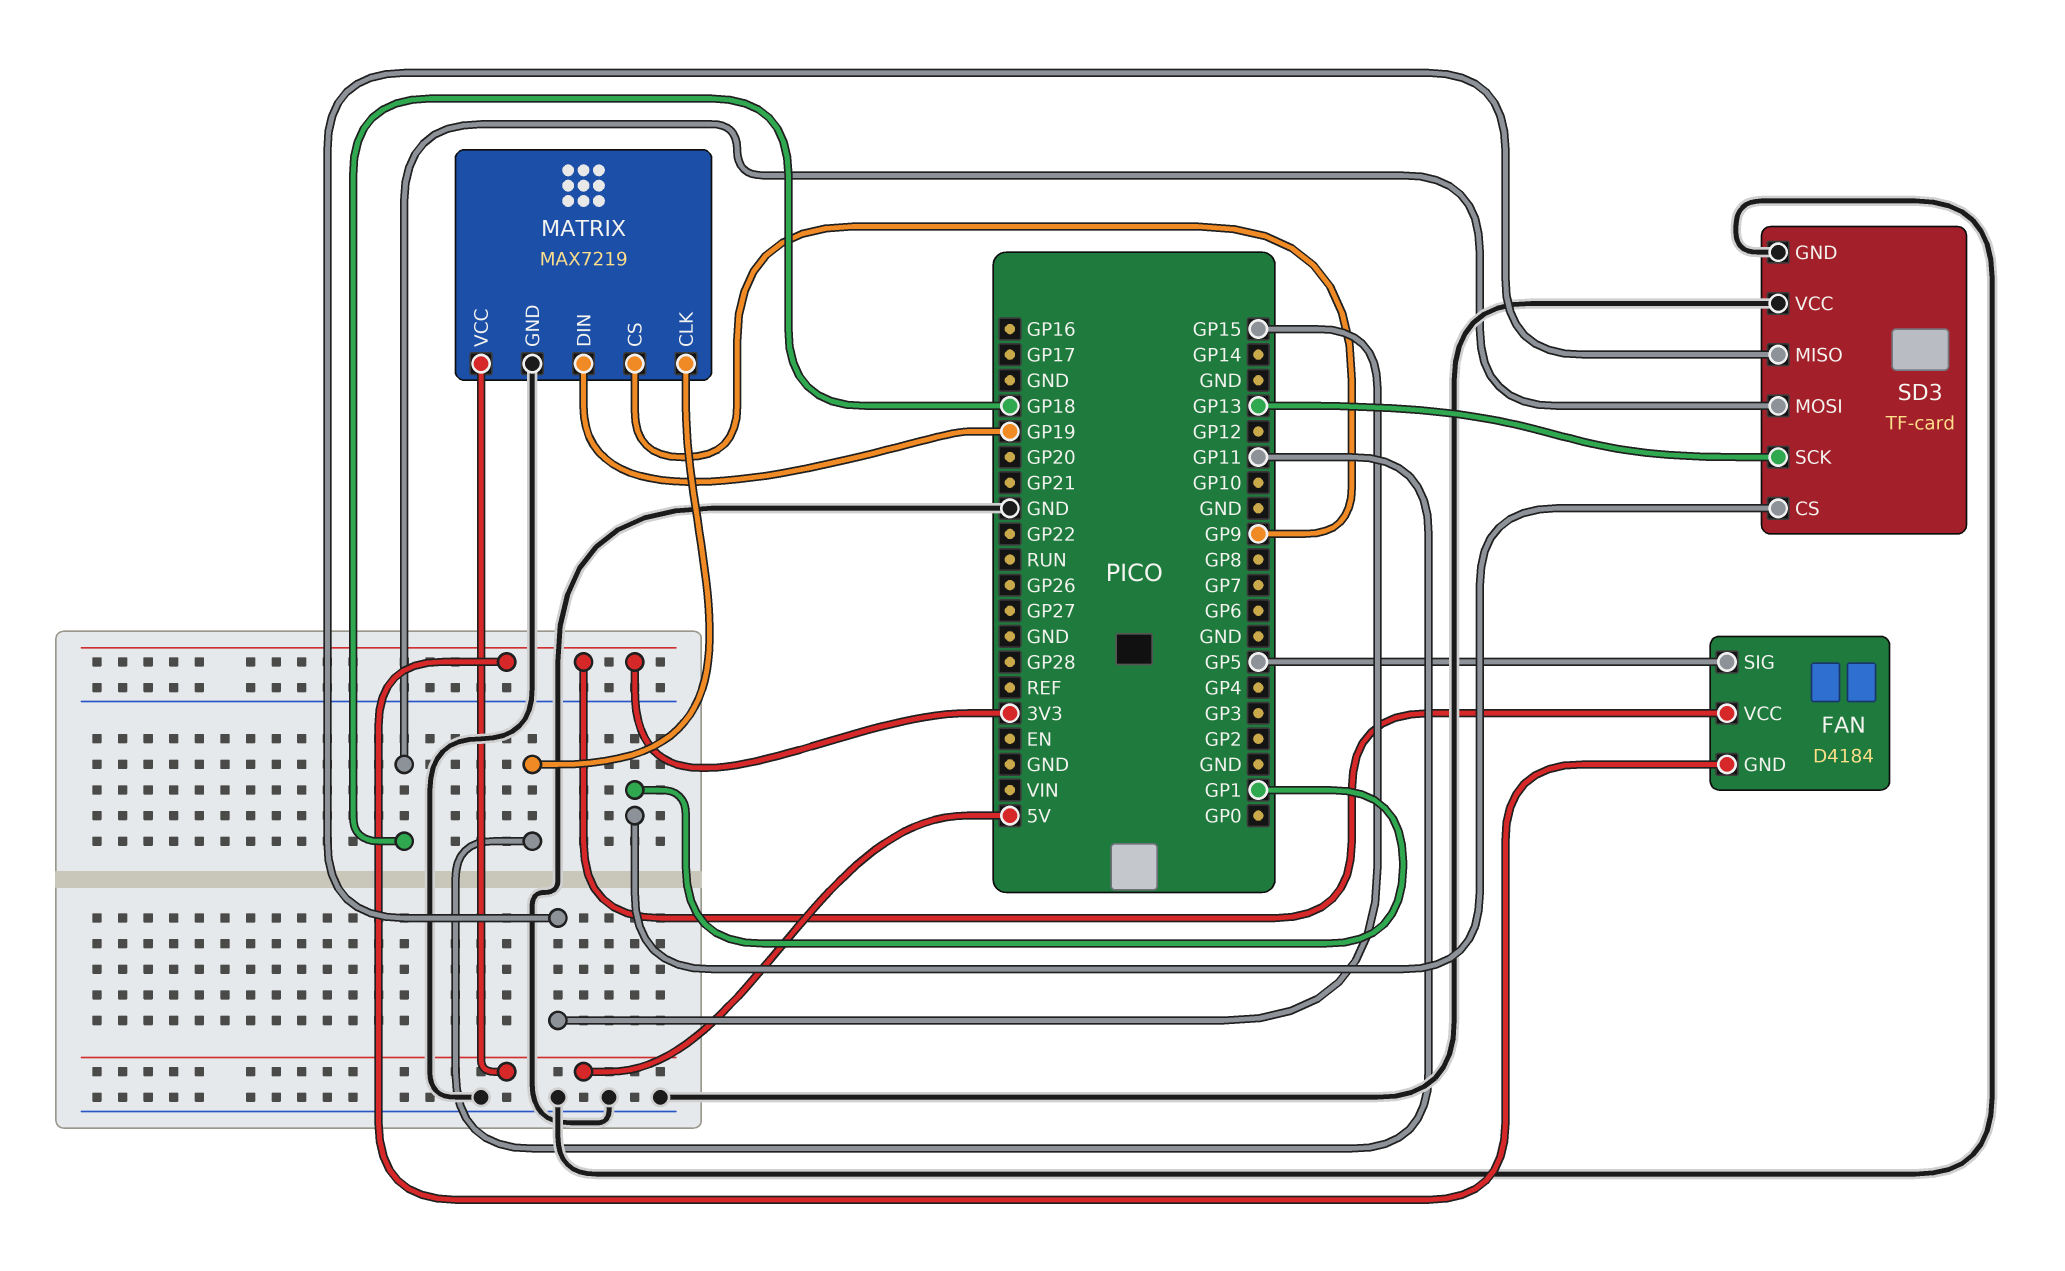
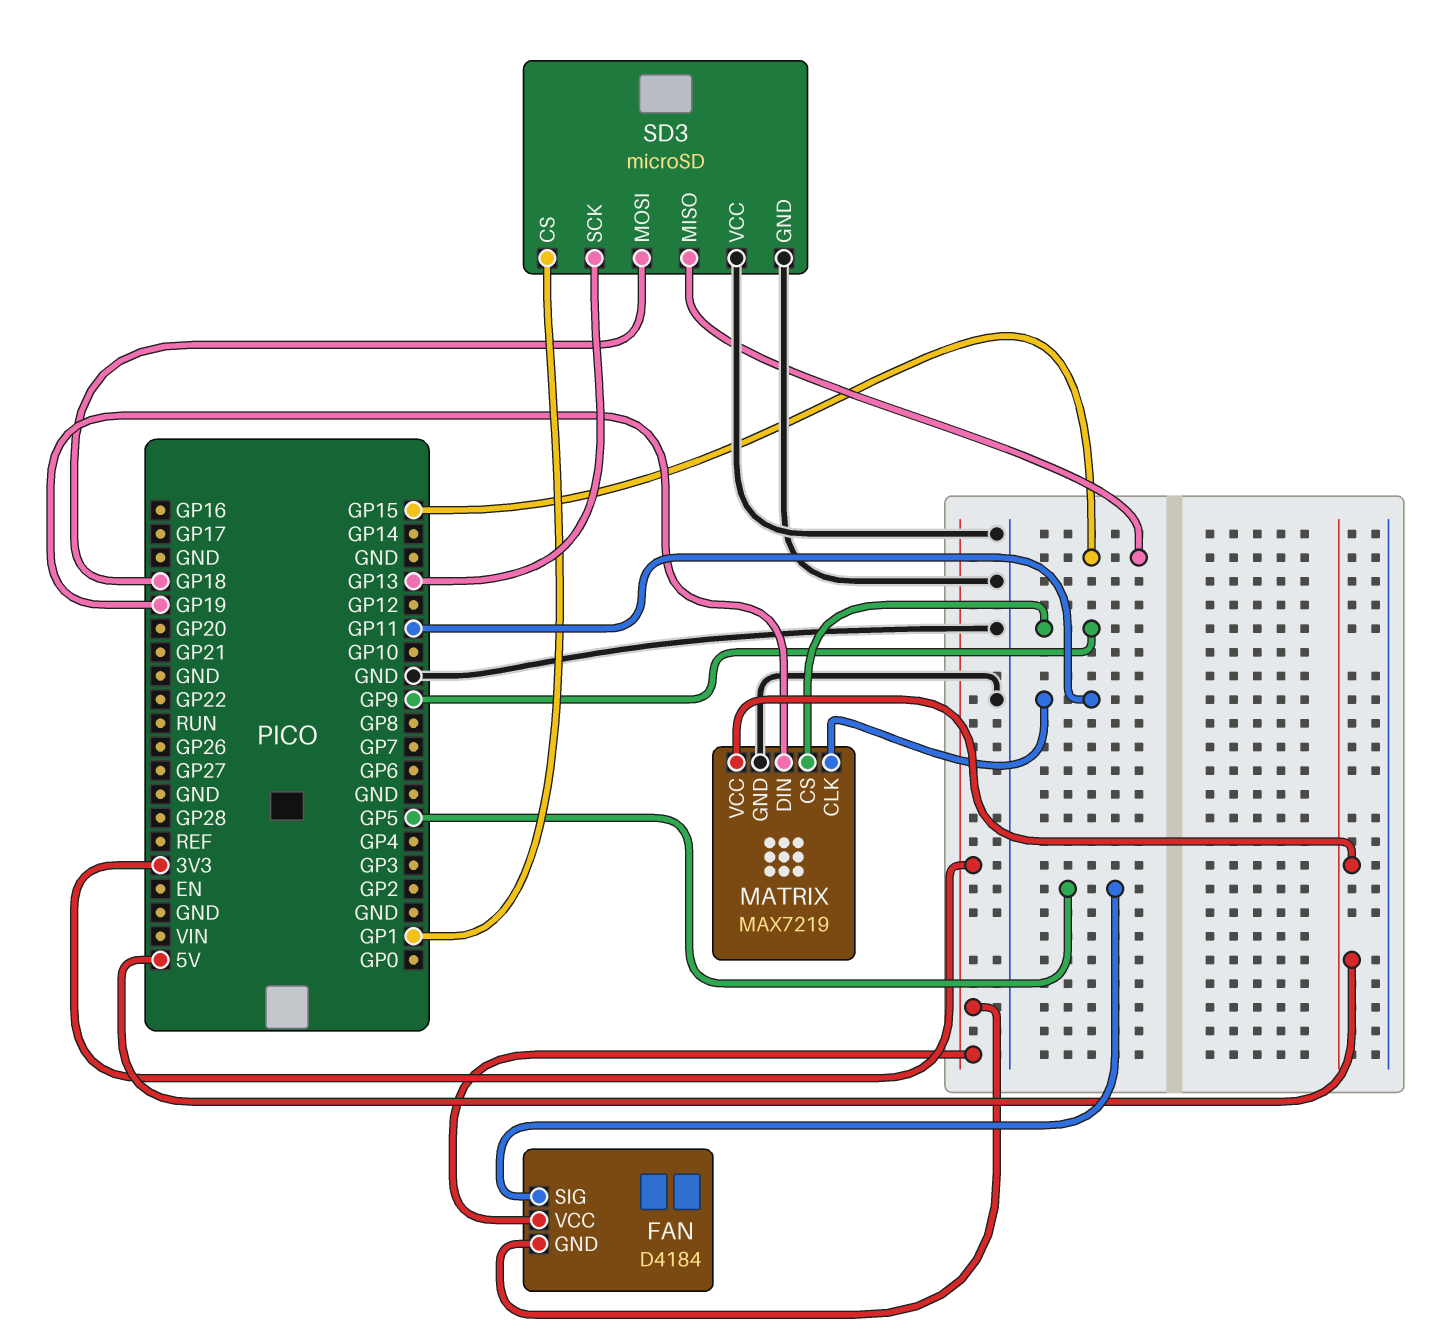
SD3: TF-card -> microSD

